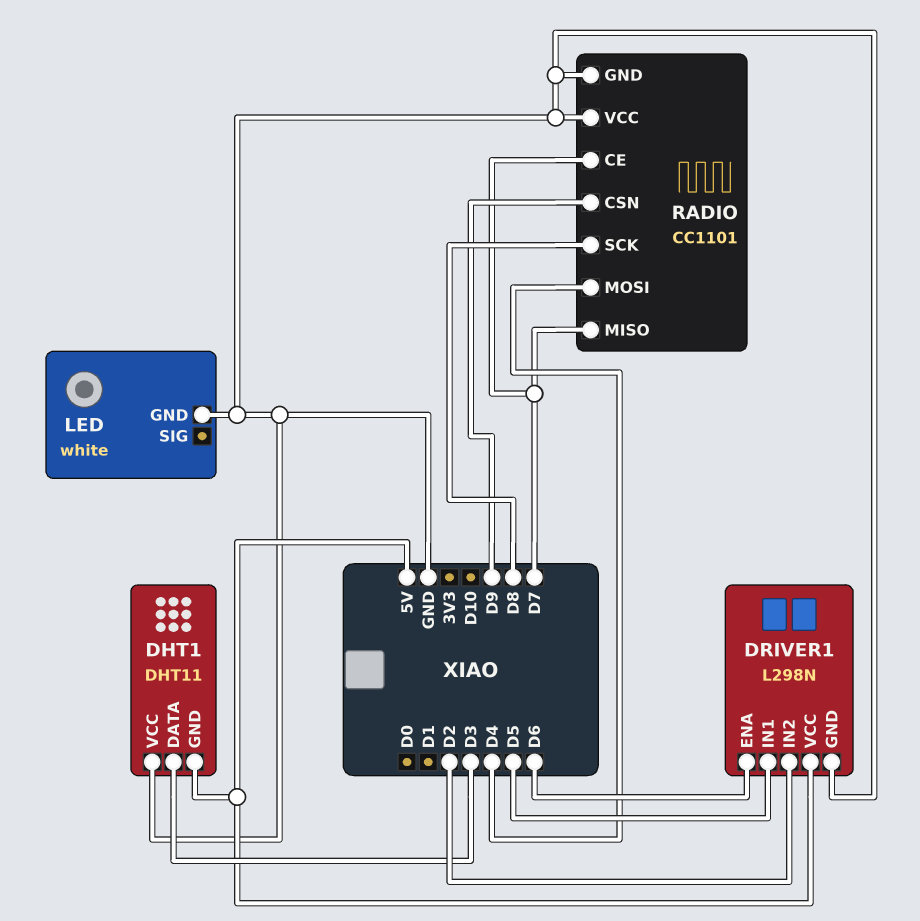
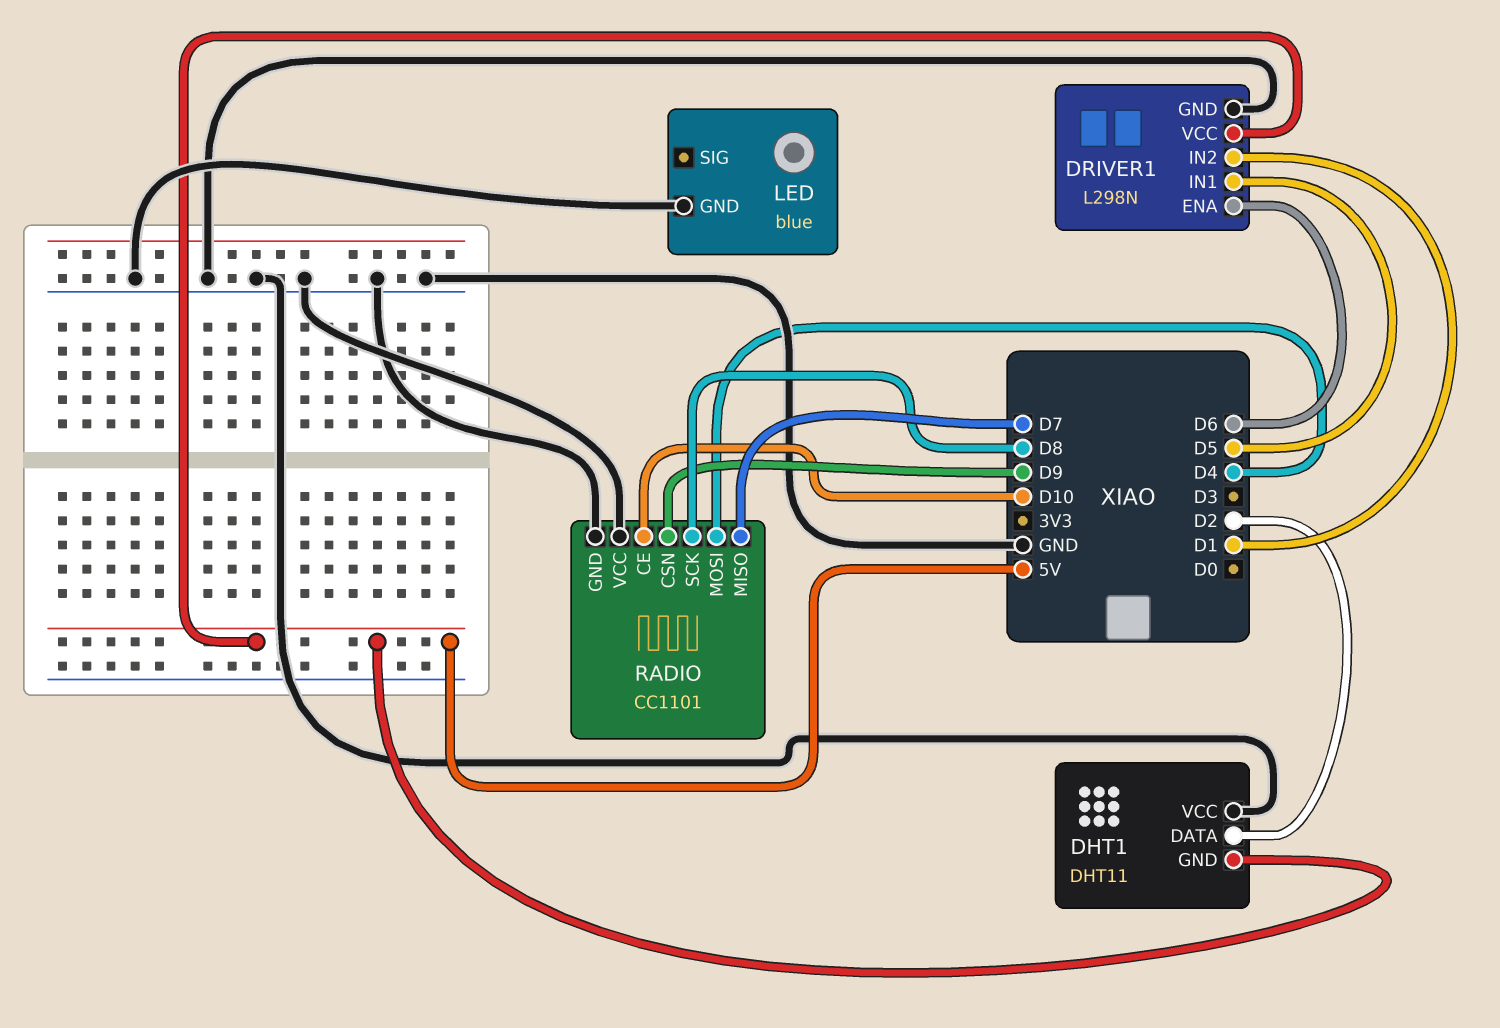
DHT1 pin DATA: D3 -> D2
DRIVER1 pin IN2: D2 -> D1
LED: white -> blue
RADIO pin CE: D7 -> D10

